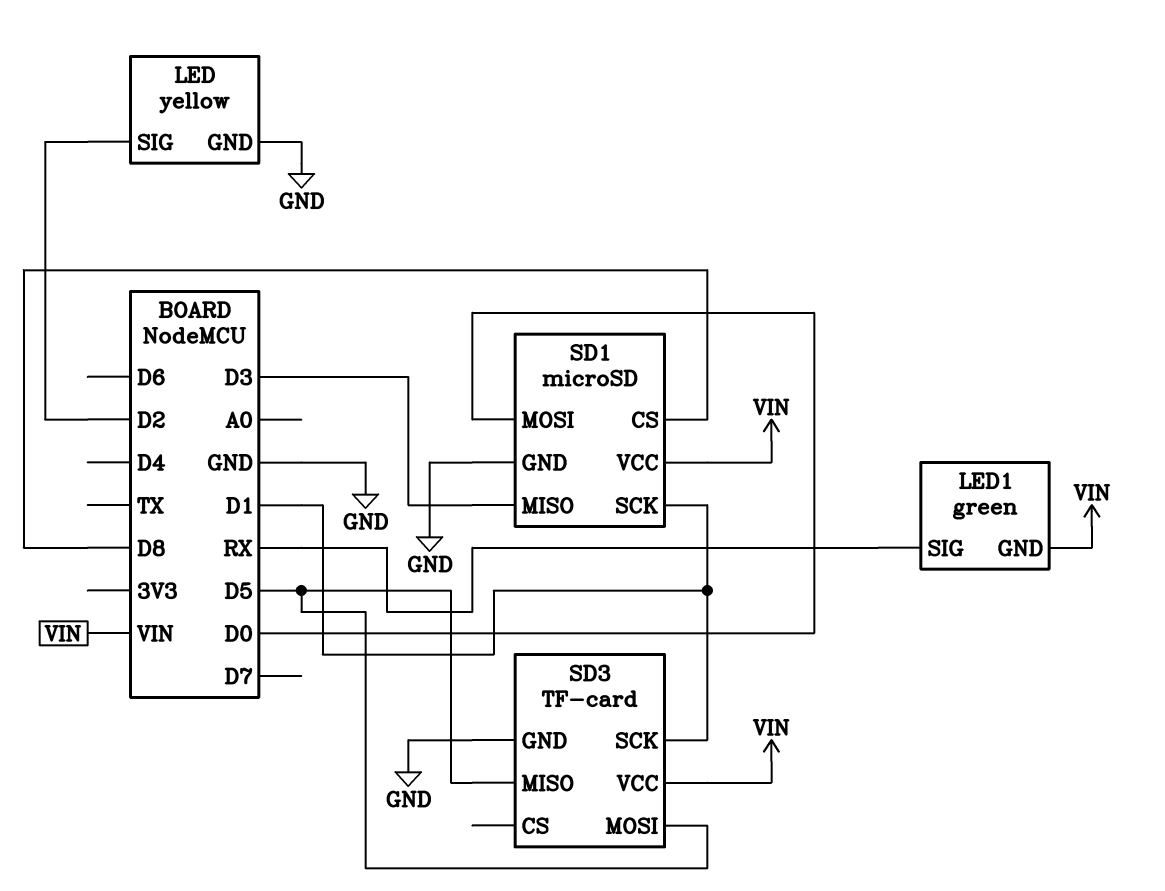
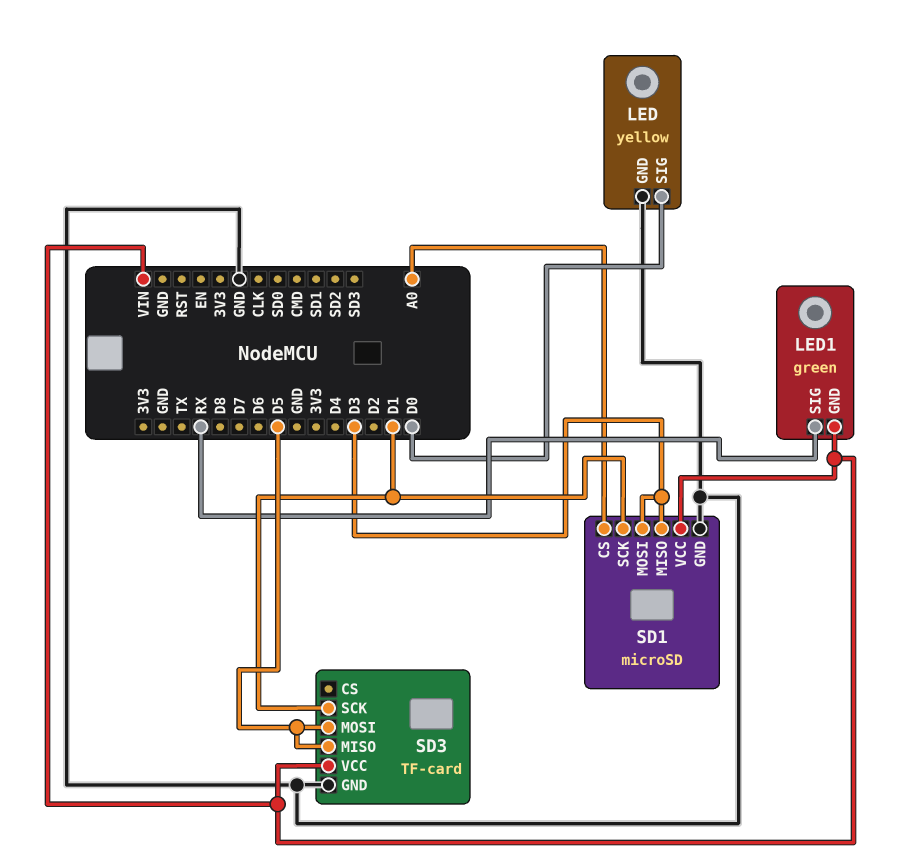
LED pin SIG: D2 -> D0
SD1 pin CS: D8 -> A0
SD1 pin MOSI: D0 -> D3

